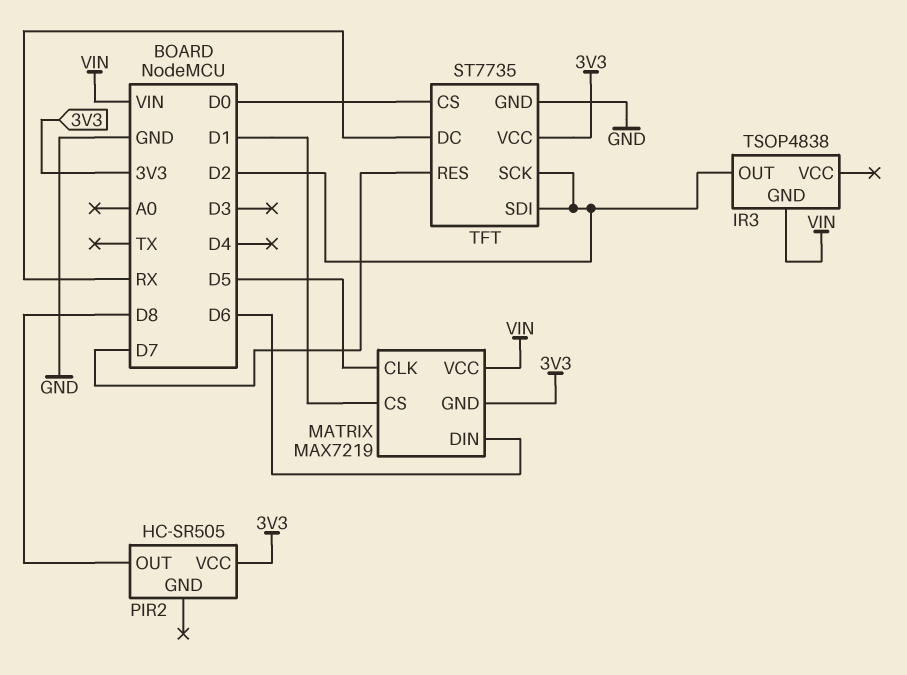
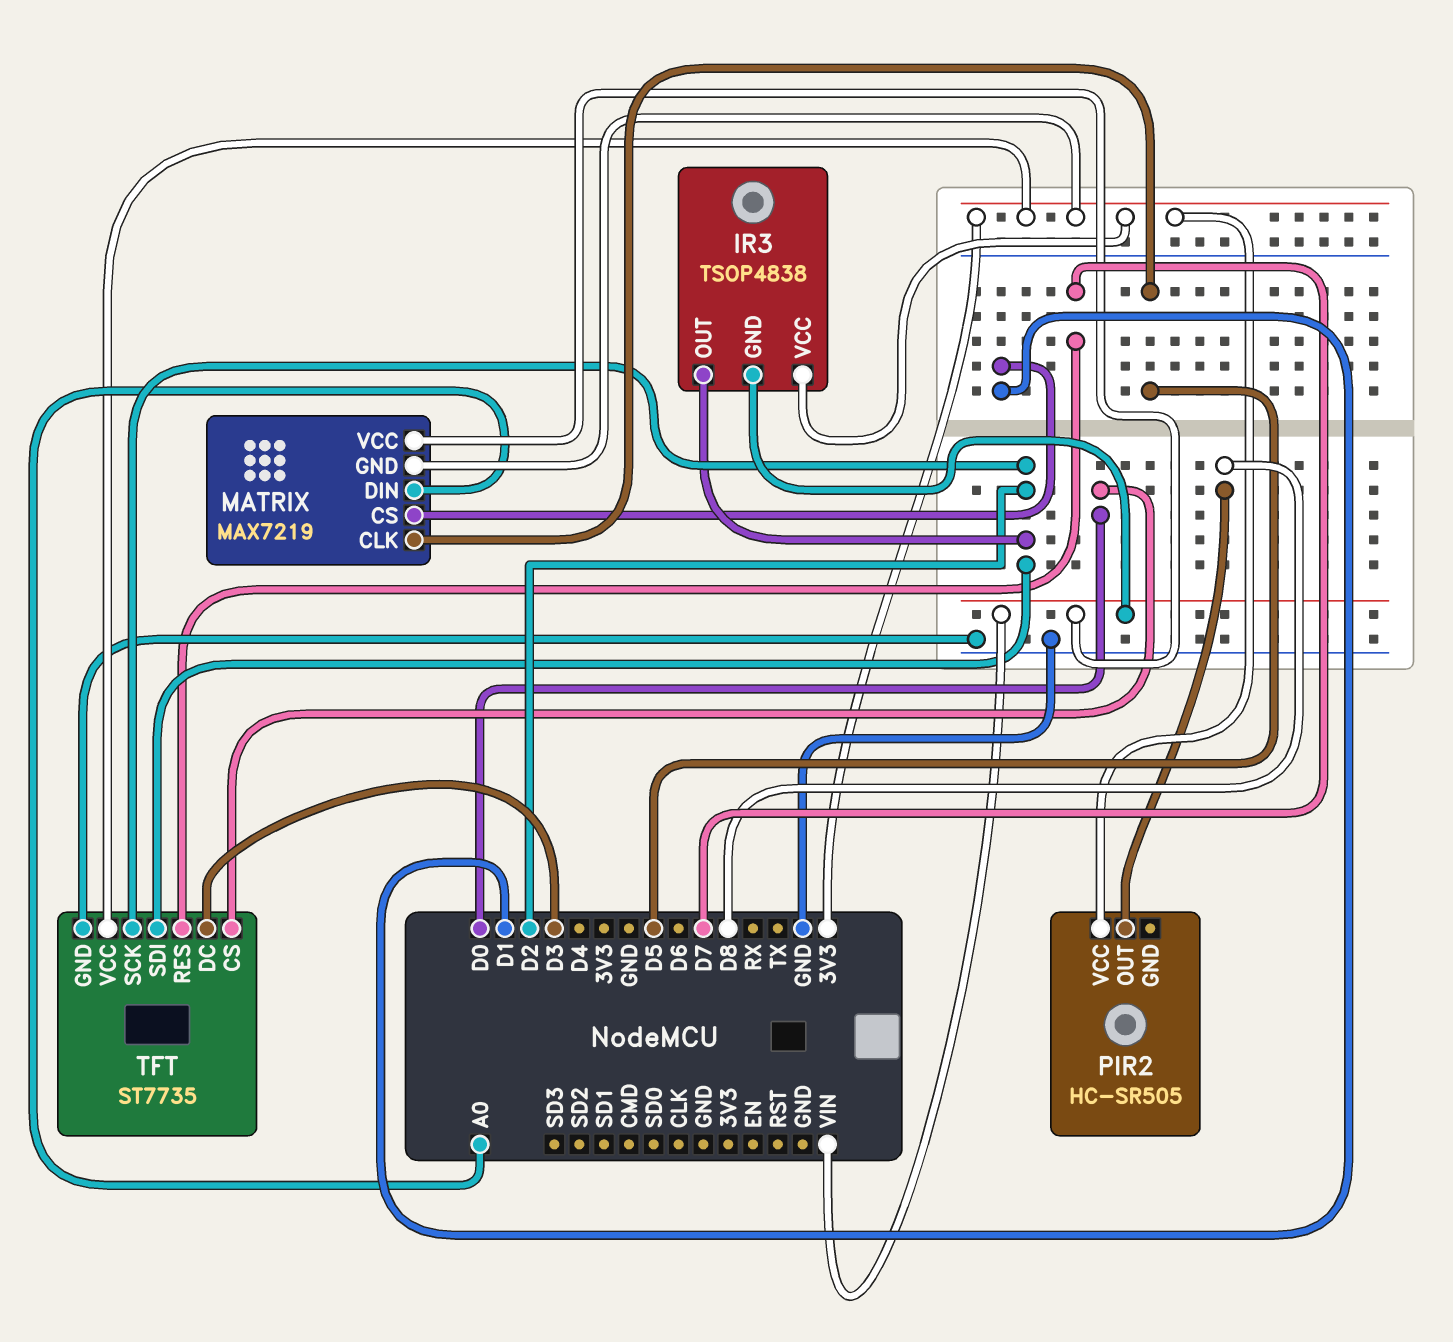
IR3 pin VCC: none -> 3V3
MATRIX pin DIN: D6 -> A0
TFT pin DC: RX -> D3

